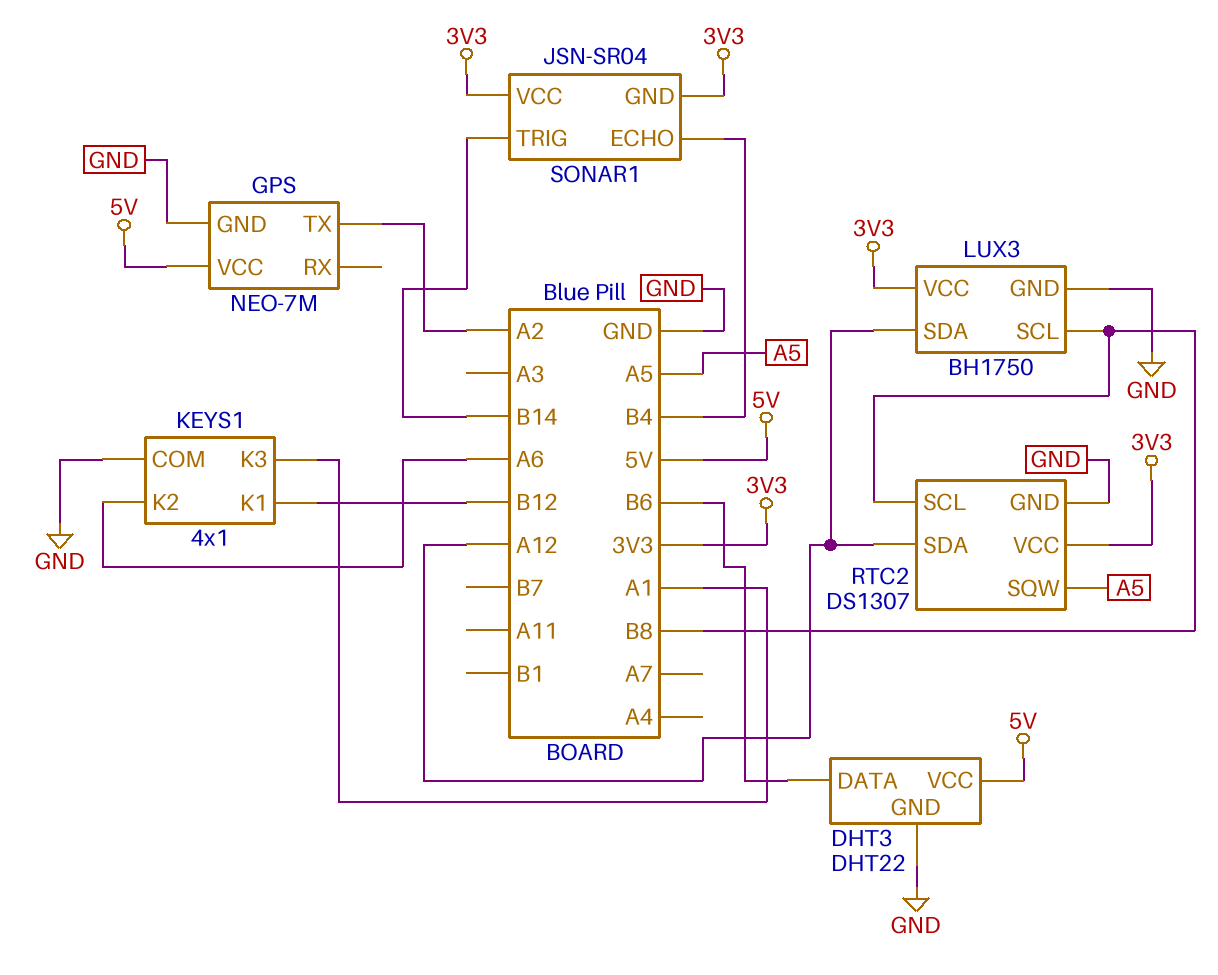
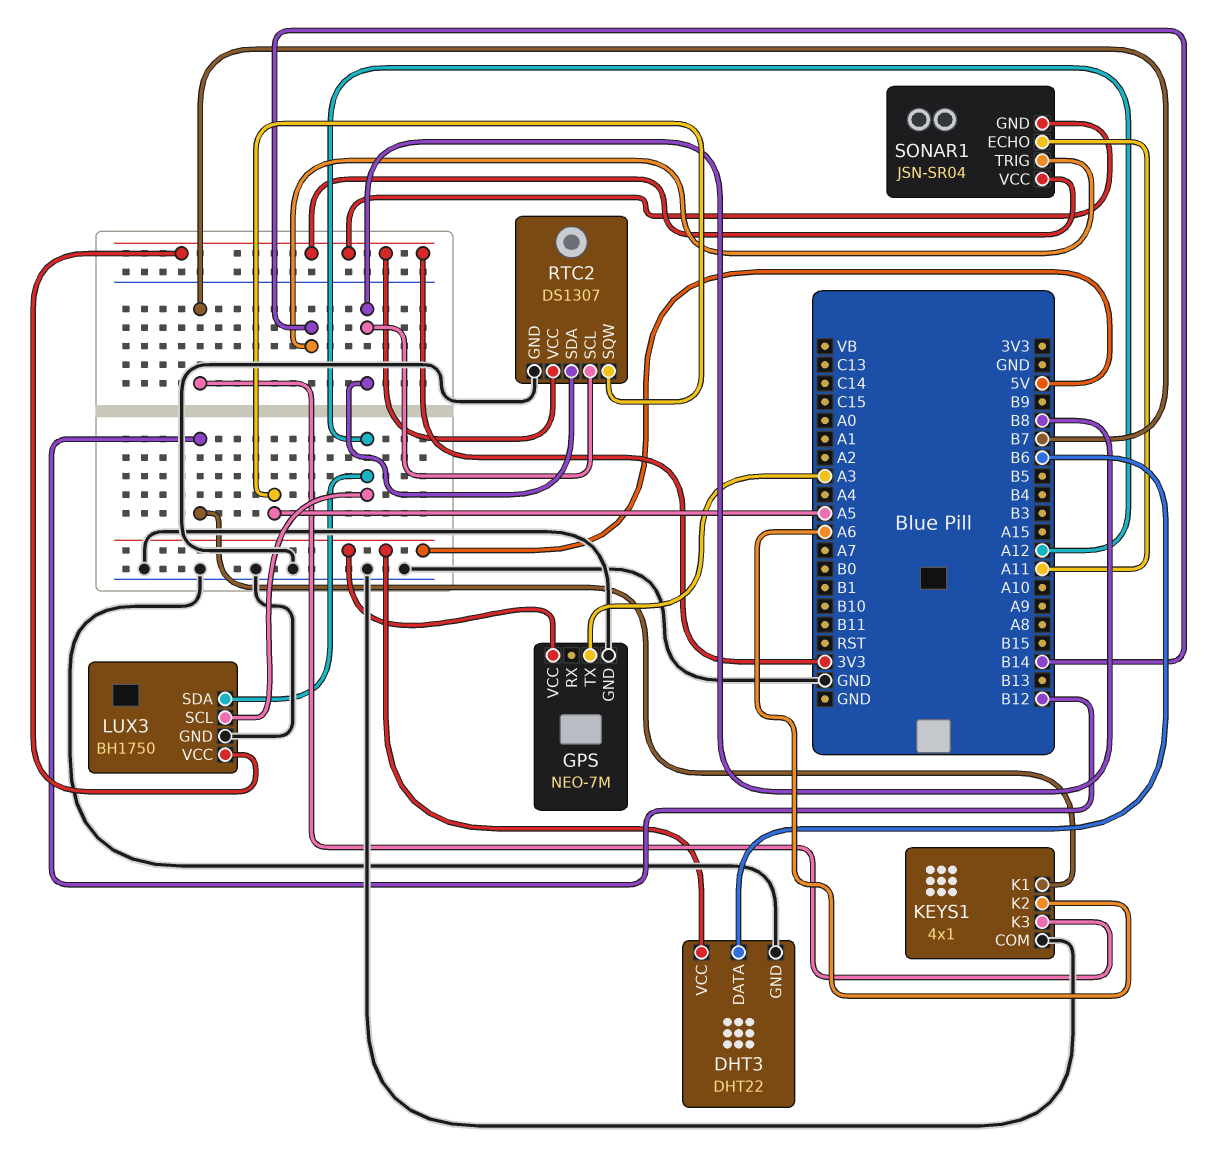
GPS pin TX: A2 -> A3
KEYS1 pin K3: A1 -> B7
LUX3 pin SCL: B8 -> A12
RTC2 pin SDA: A12 -> B8
SONAR1 pin ECHO: B4 -> A11

